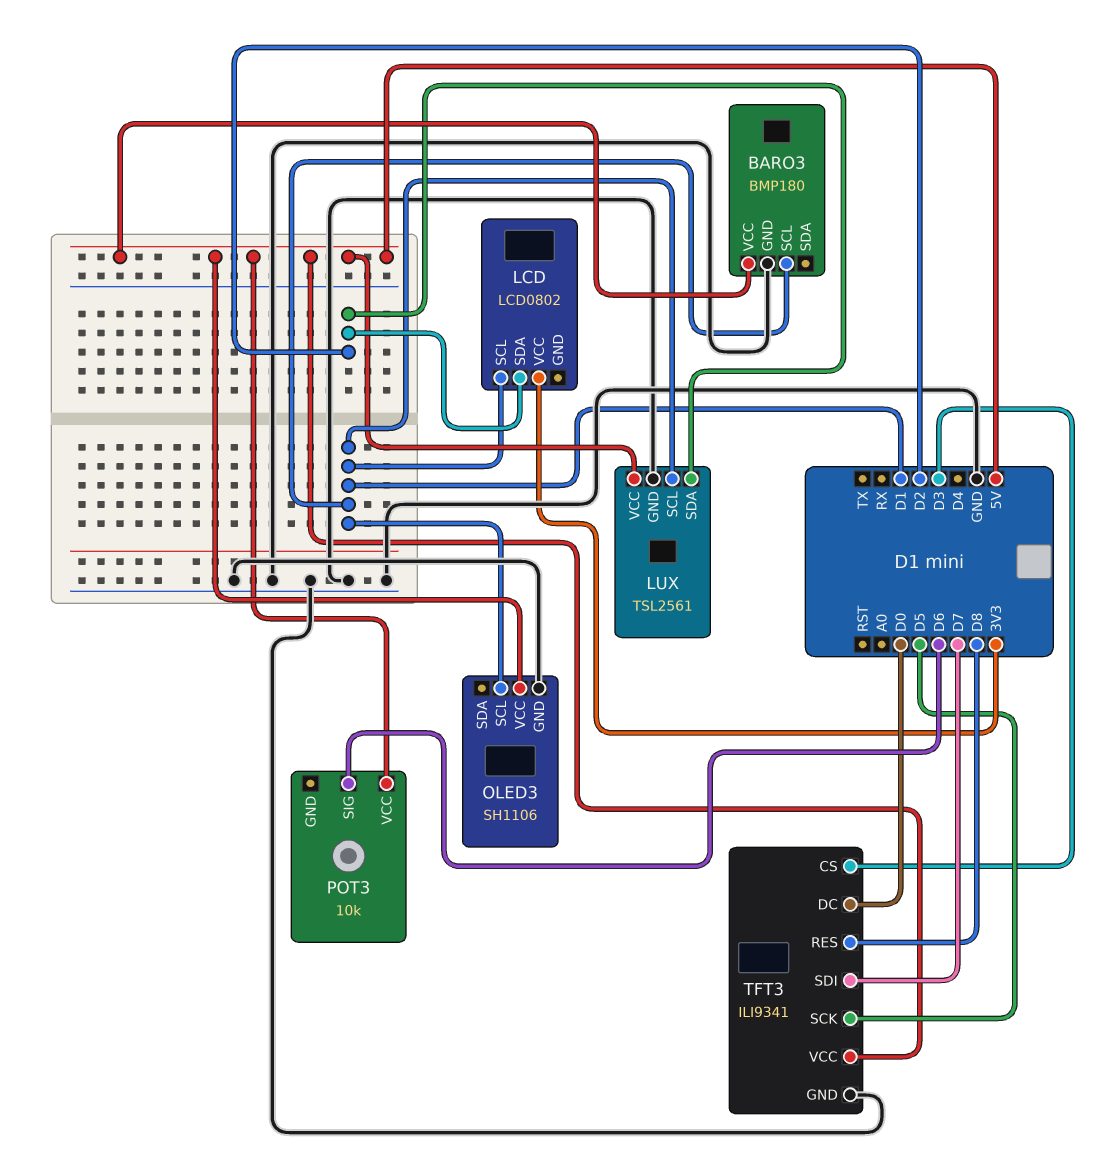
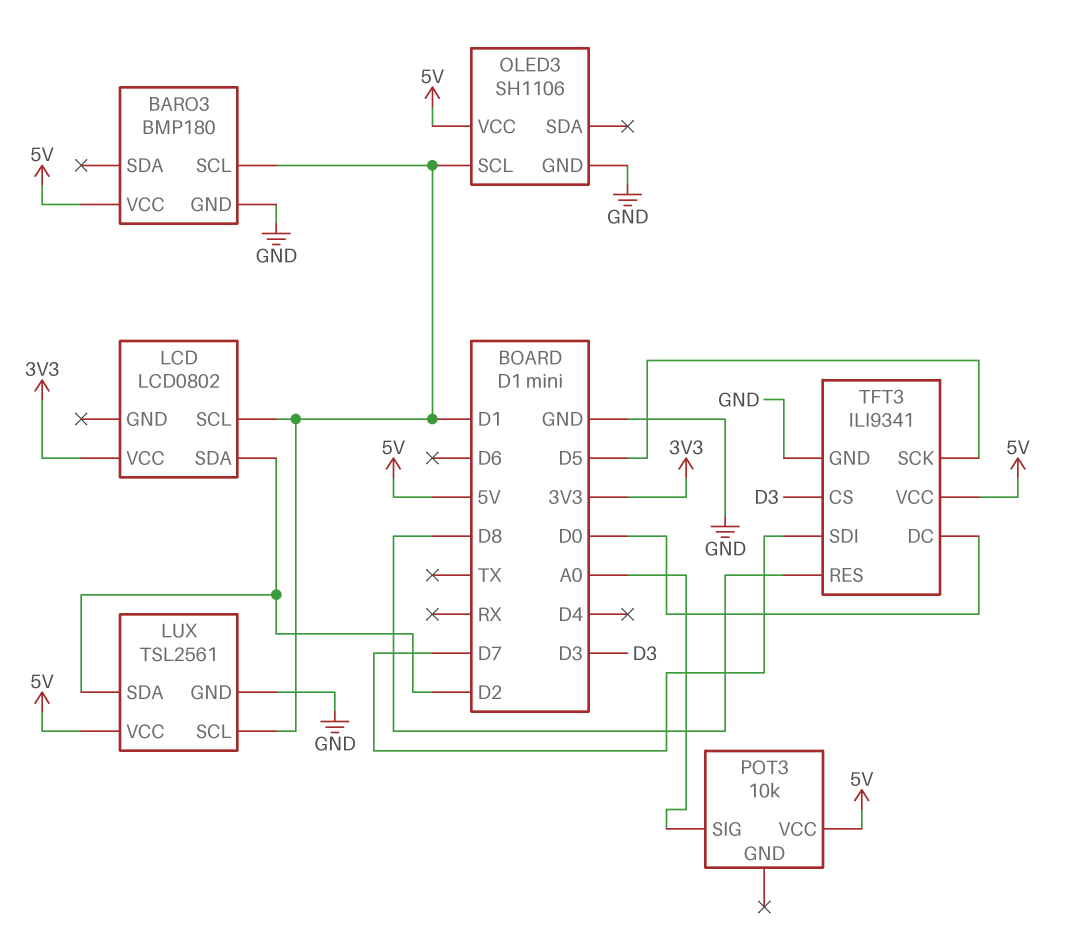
POT3 pin SIG: D6 -> A0

